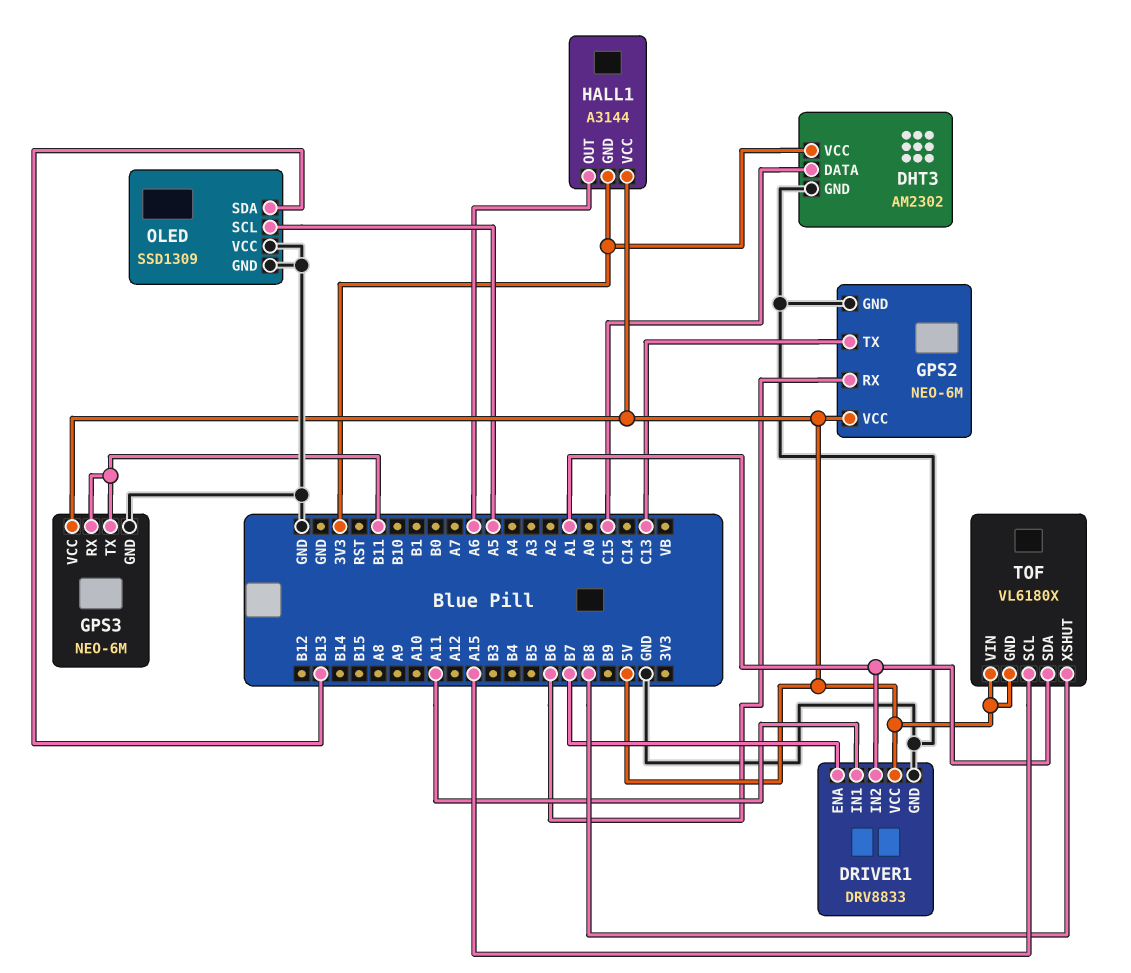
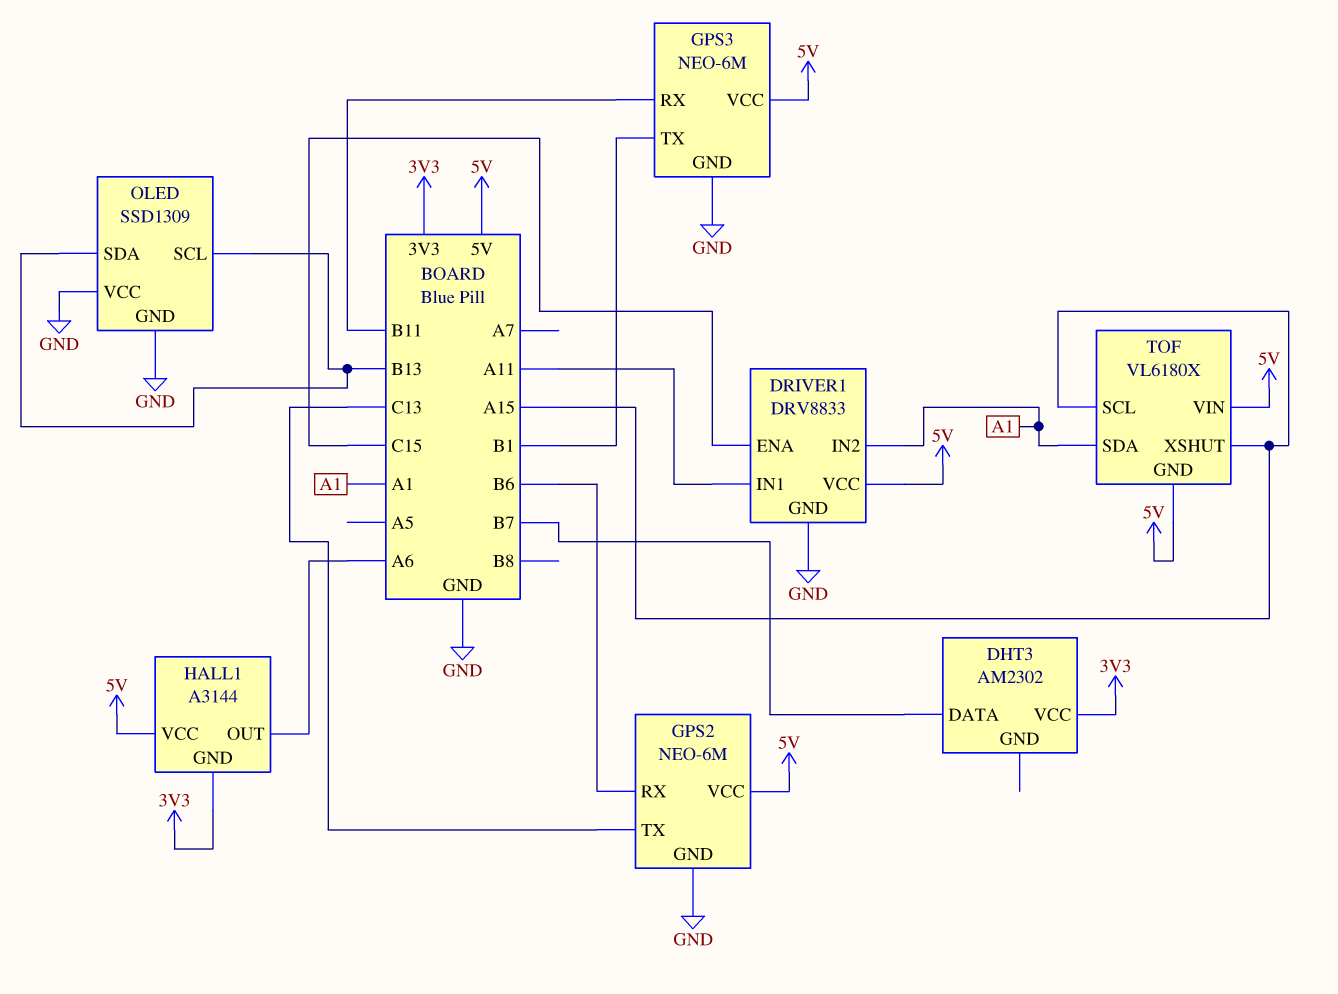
DHT3 pin DATA: C15 -> B7
DHT3 pin GND: GND -> none
DRIVER1 pin ENA: B7 -> C15
GPS3 pin TX: B11 -> B1
OLED pin SCL: A5 -> B13
TOF pin XSHUT: B8 -> A15

